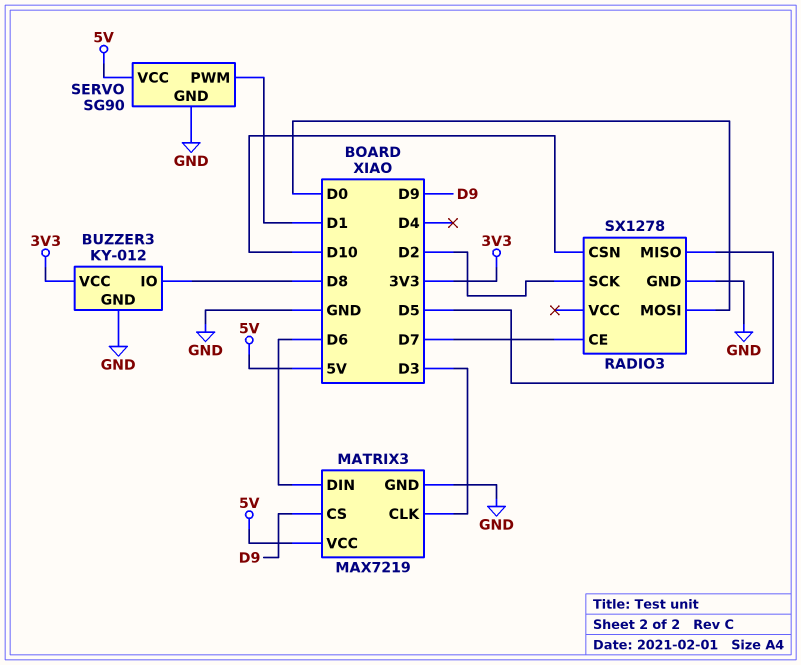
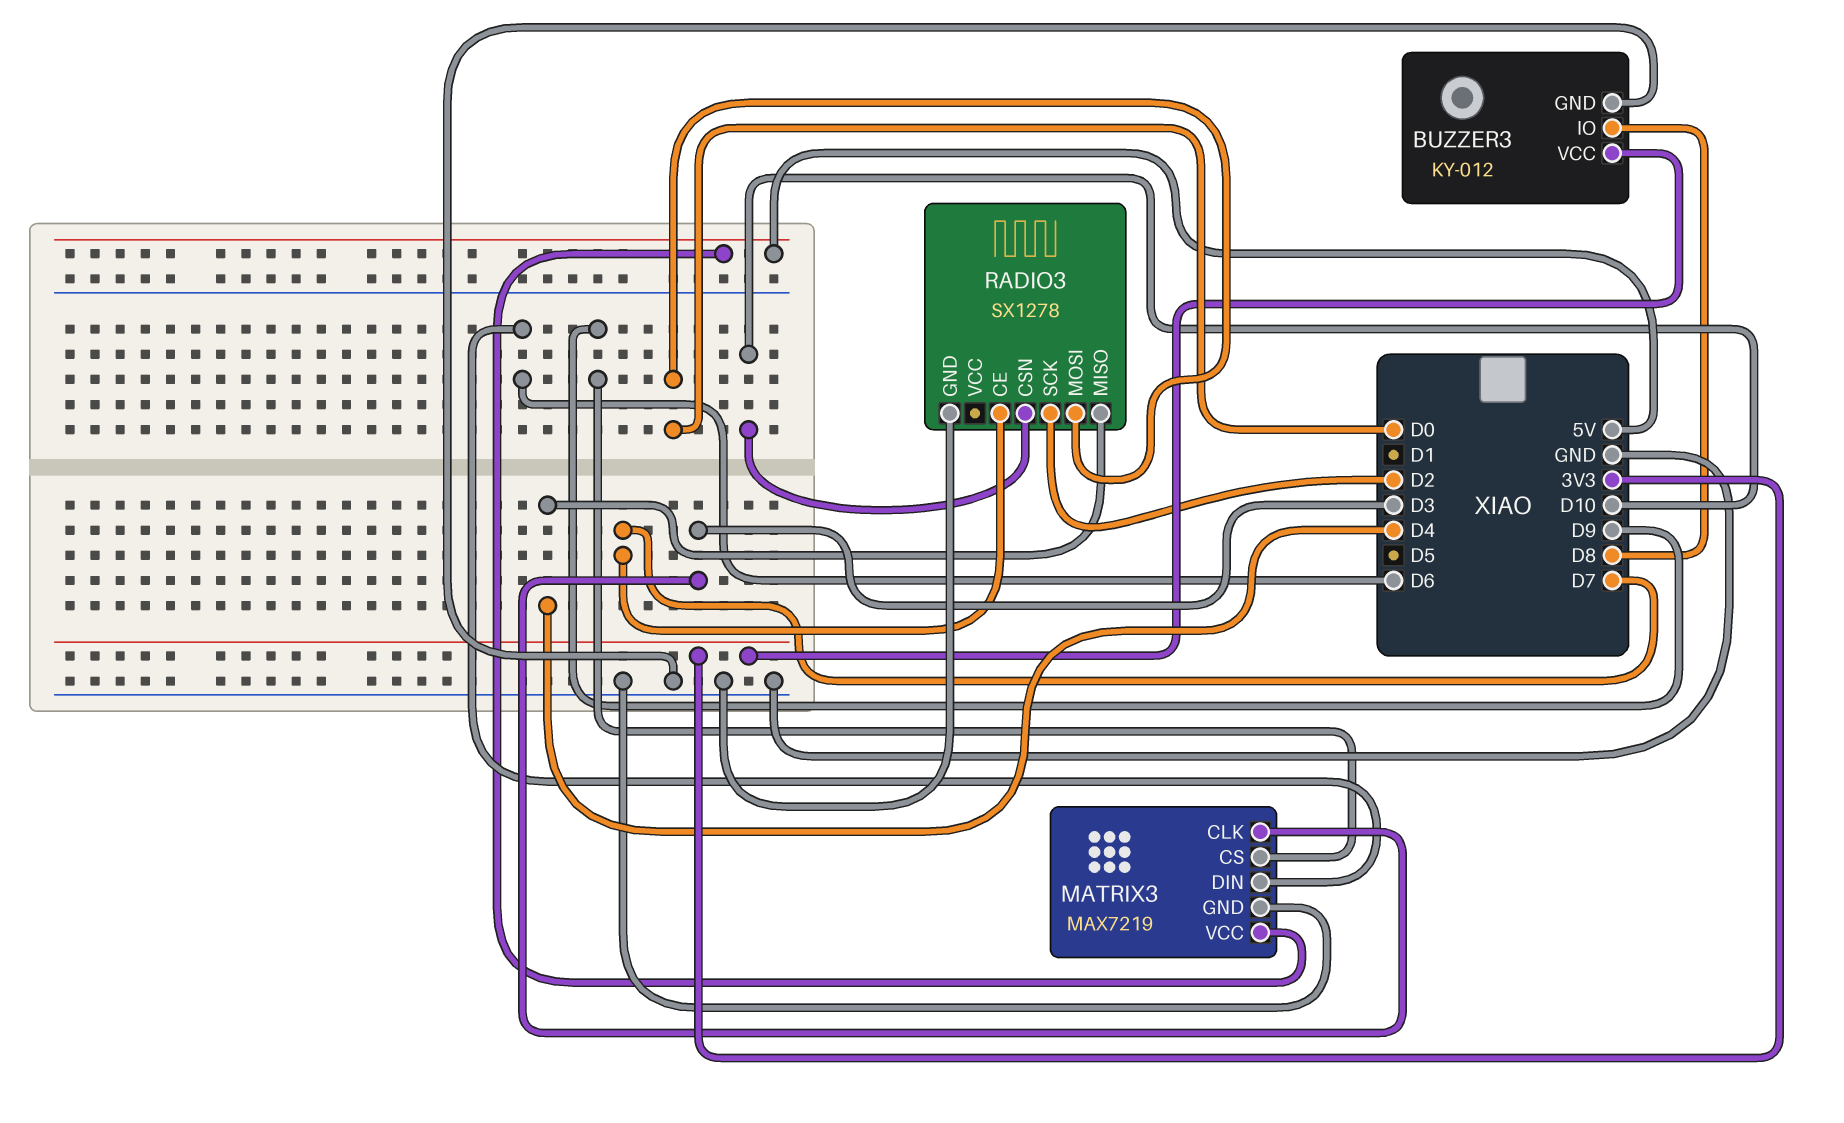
RADIO3 pin MISO: D5 -> D4
SERVO: SG90 -> none
SERVO pin GND: GND -> none
SERVO pin PWM: D1 -> none
SERVO pin VCC: 5V -> none

